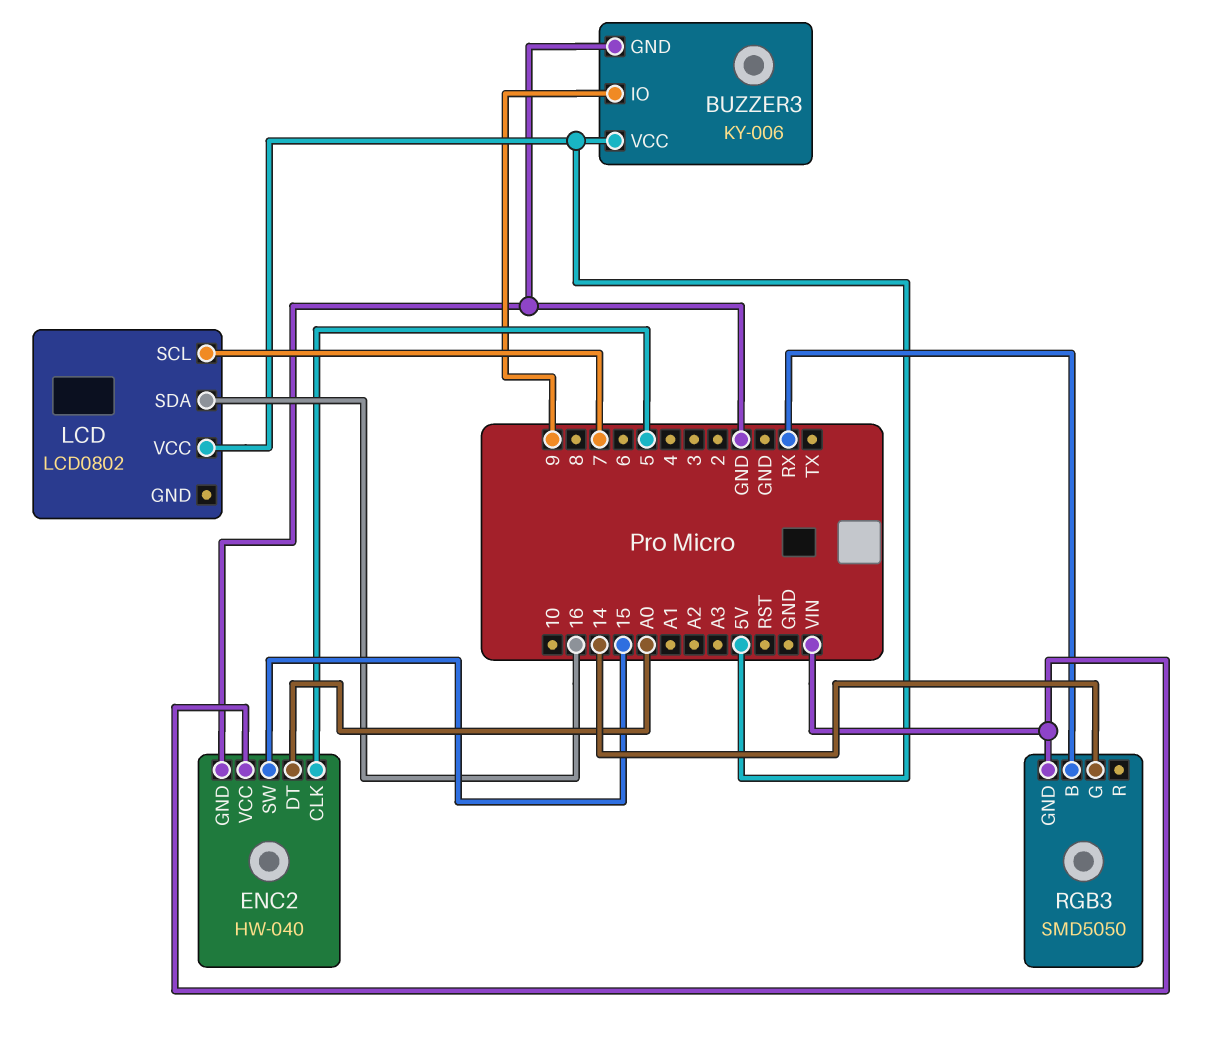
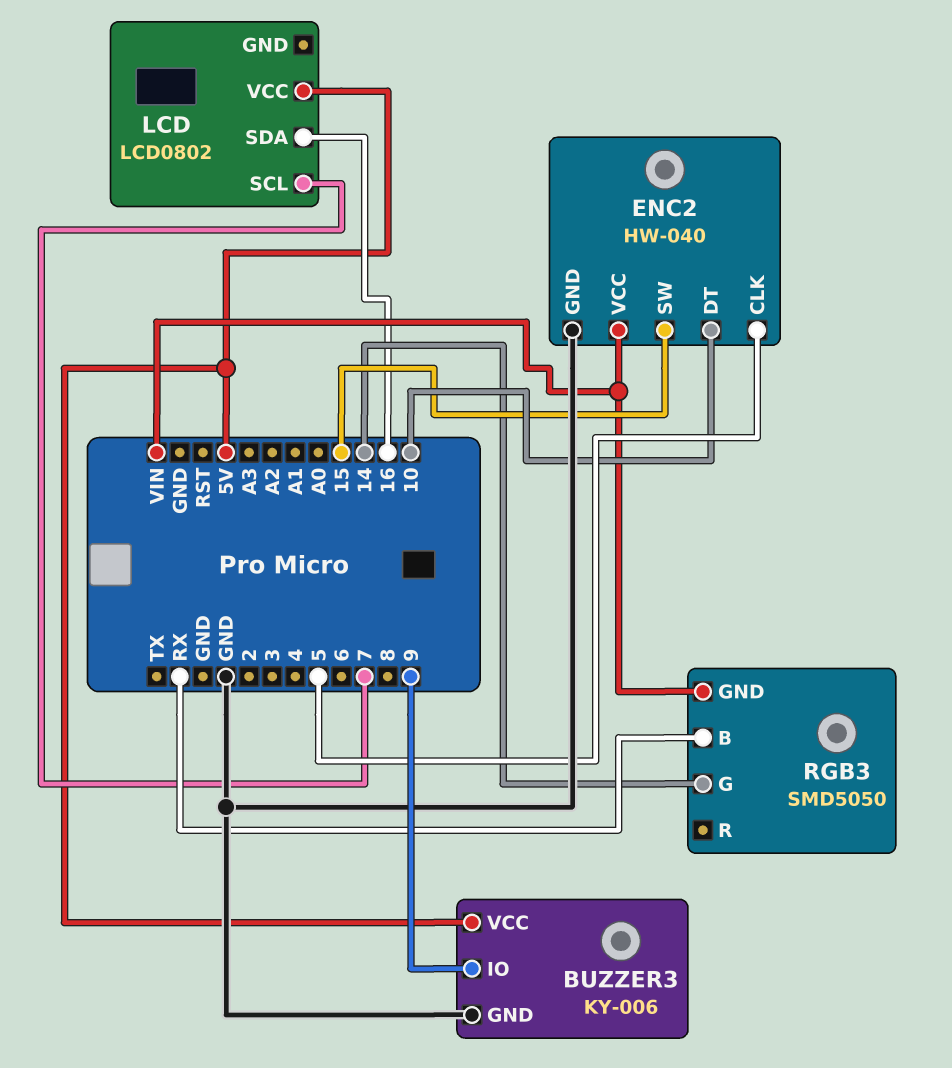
ENC2 pin DT: A0 -> 10

